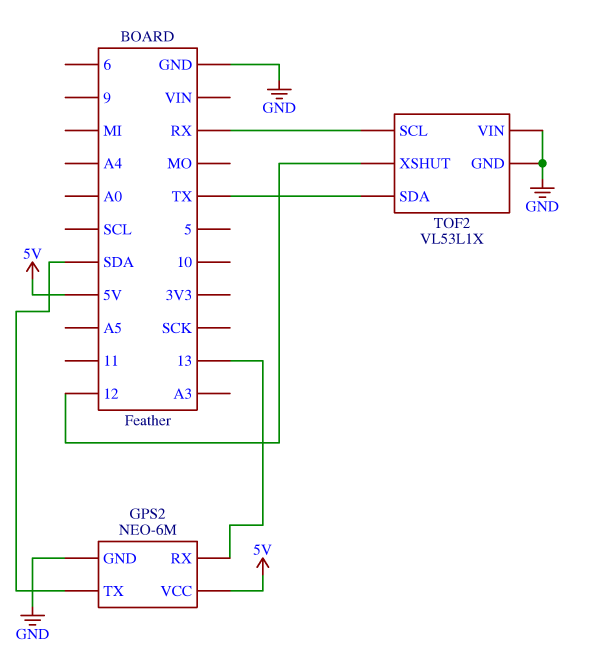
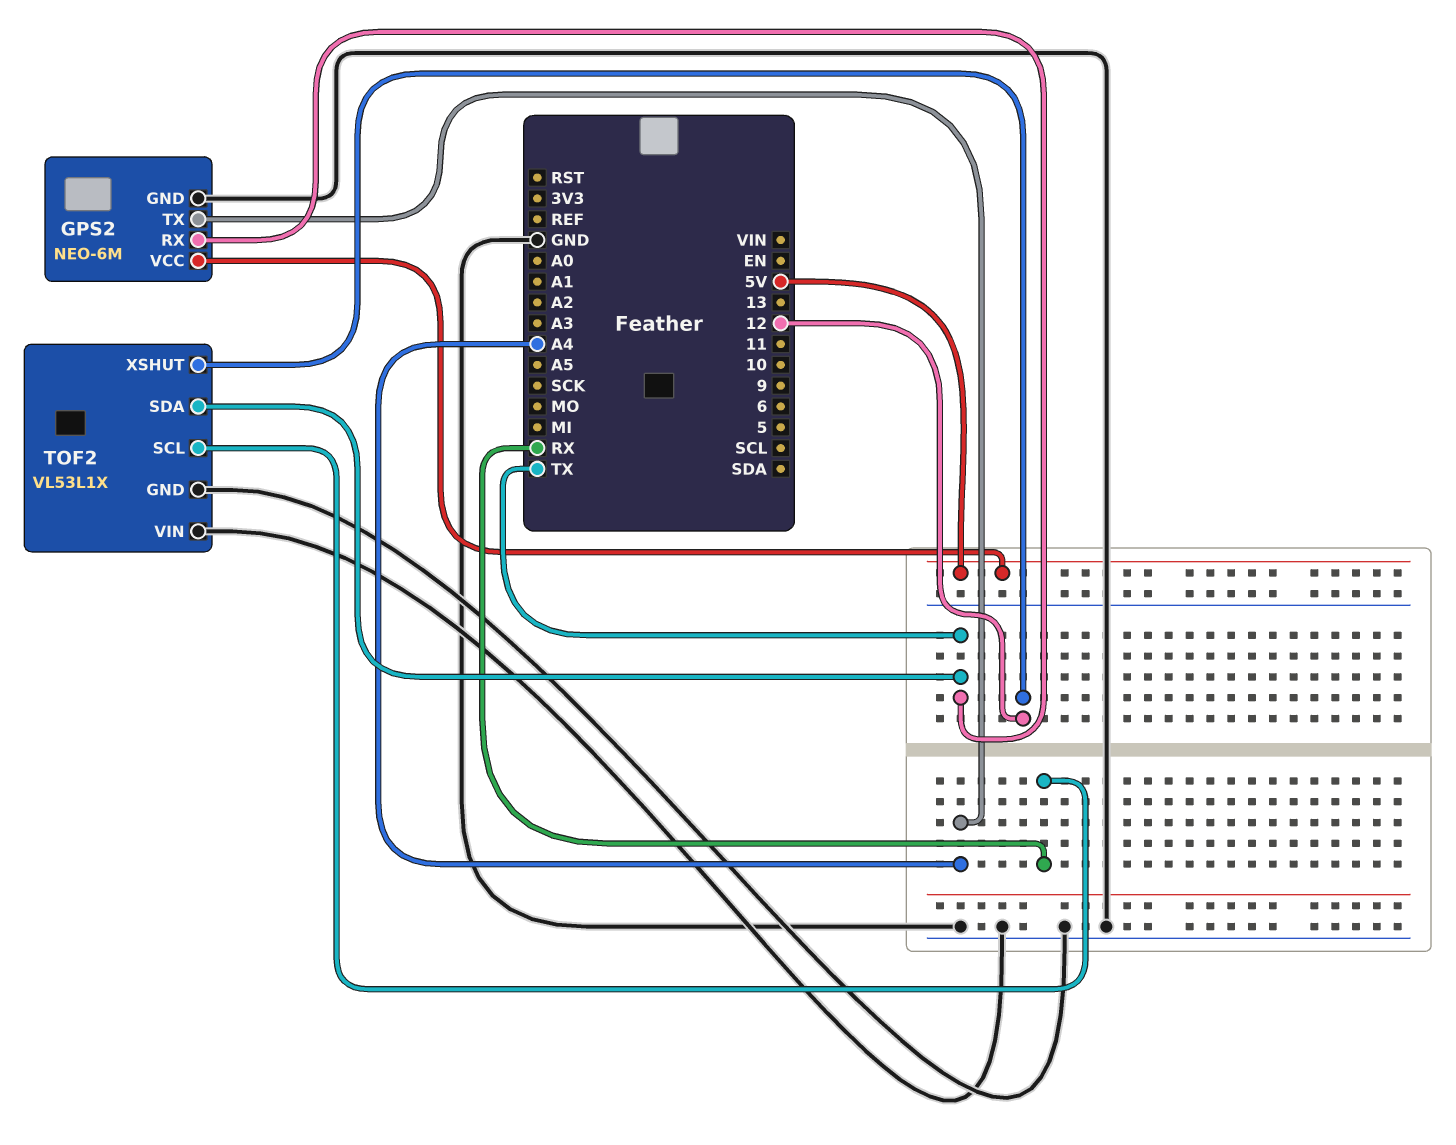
GPS2 pin RX: 13 -> TX
GPS2 pin TX: SDA -> A4

